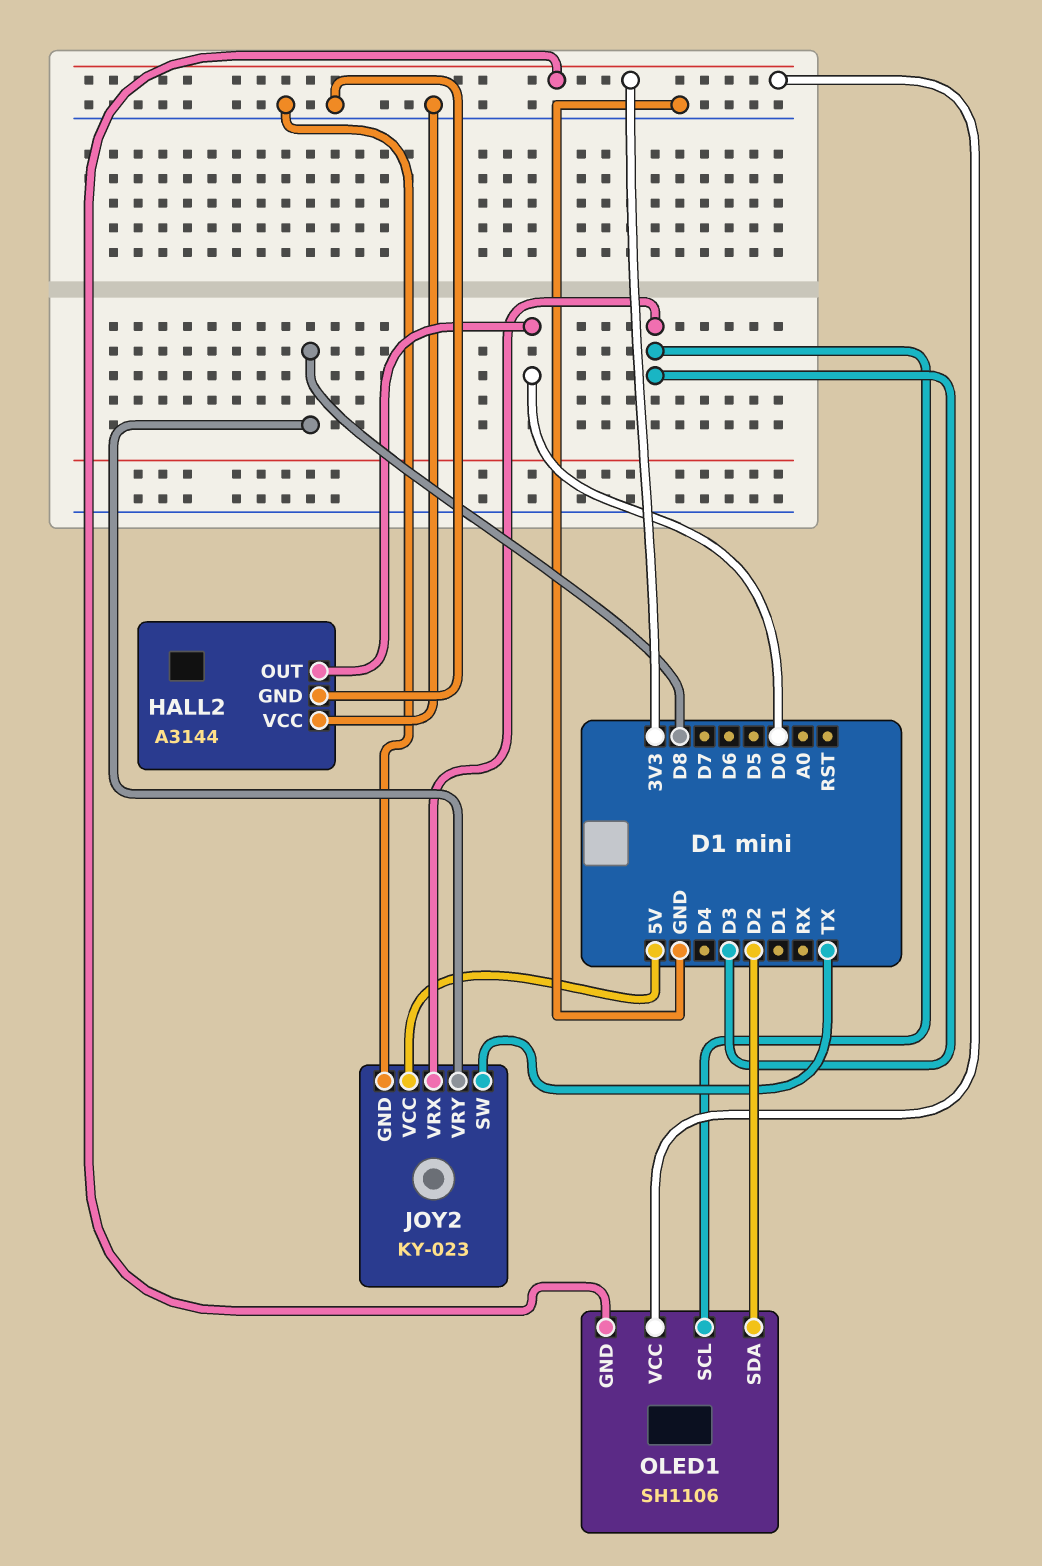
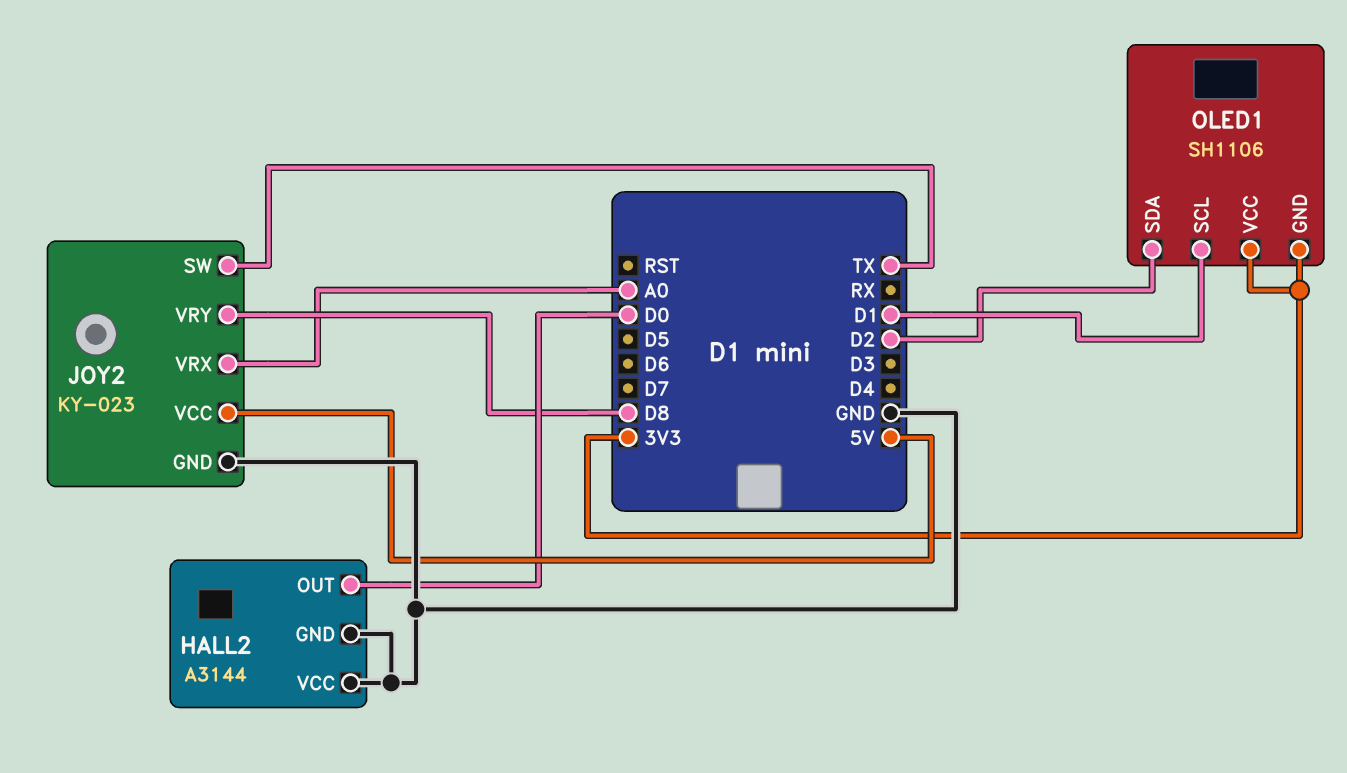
JOY2 pin VRX: D3 -> A0
OLED1 pin SCL: D3 -> D1

